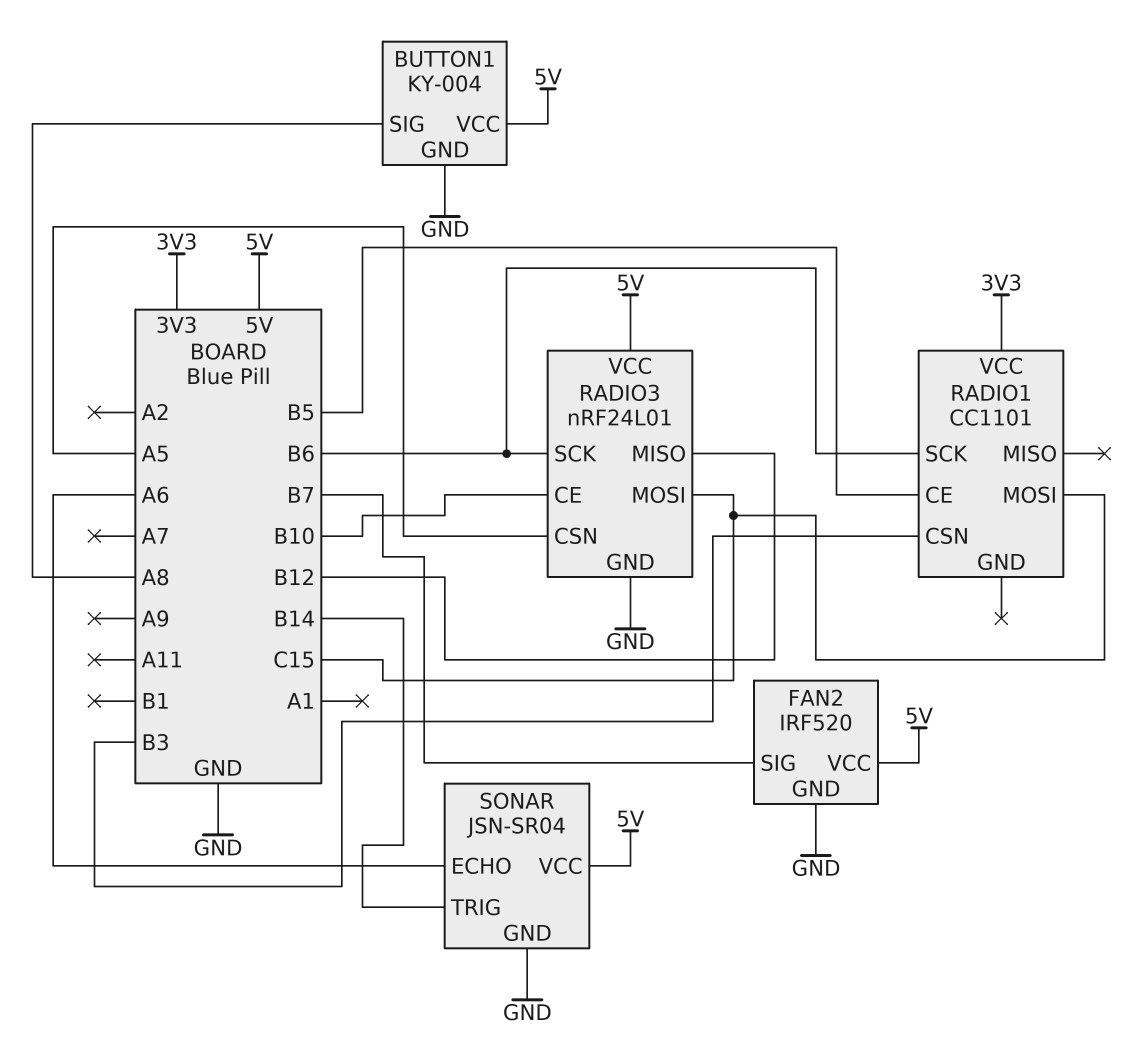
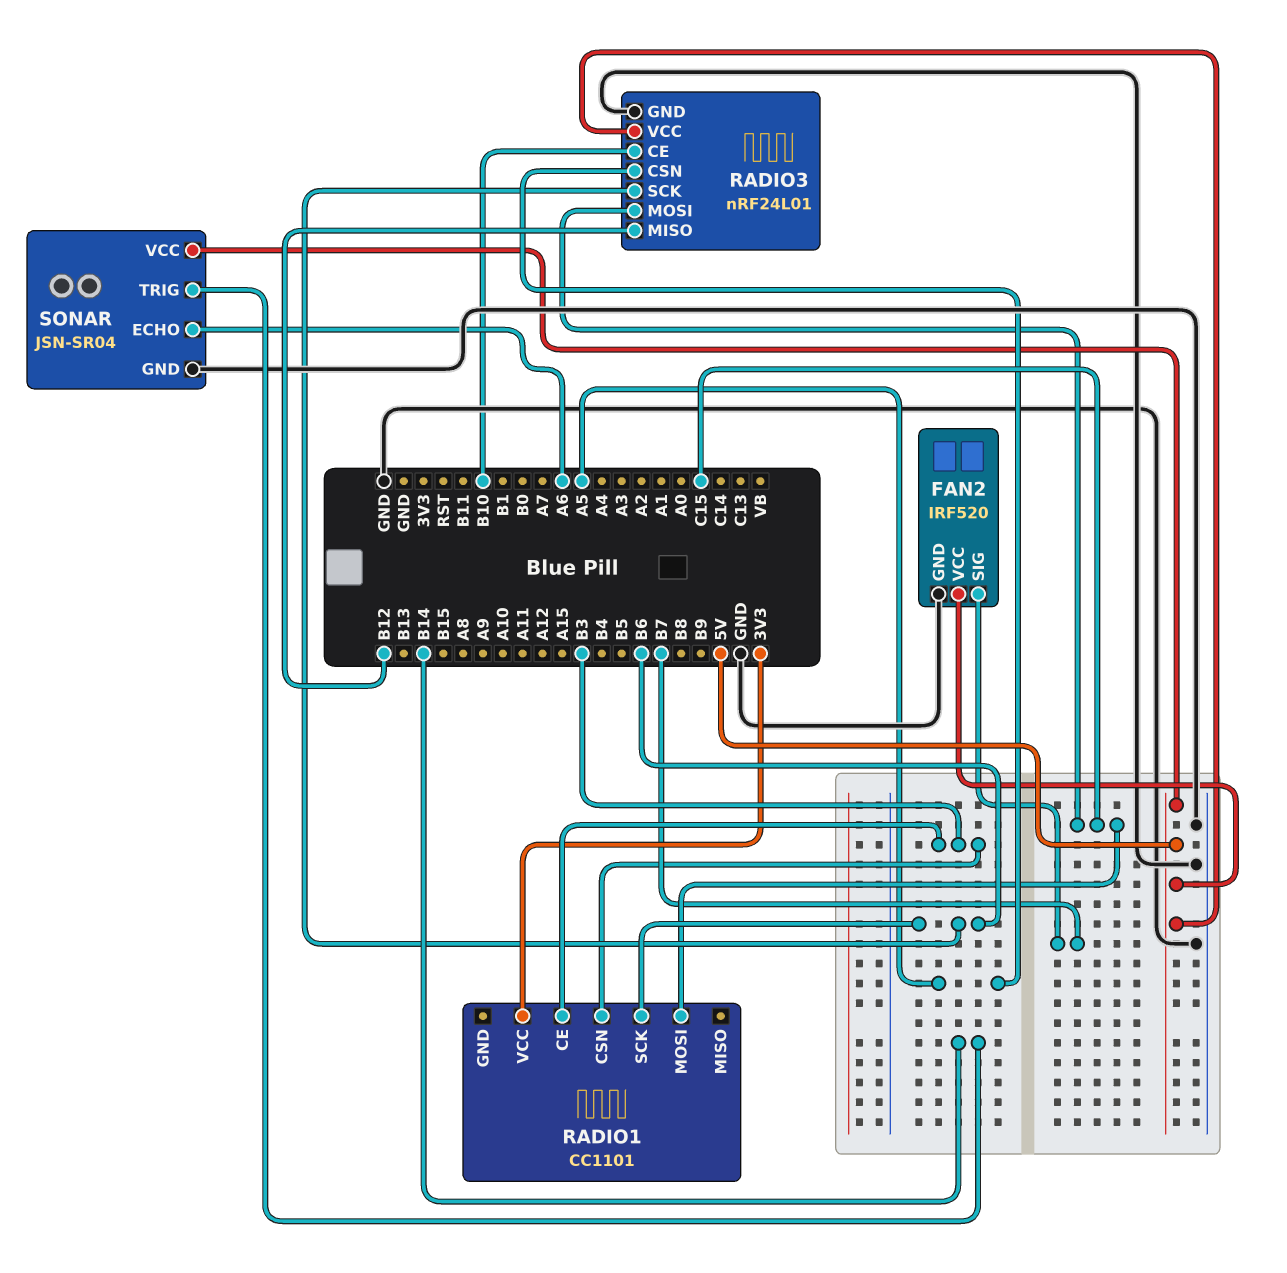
BUTTON1: KY-004 -> none
BUTTON1 pin GND: GND -> none
BUTTON1 pin SIG: A8 -> none
BUTTON1 pin VCC: 5V -> none
RADIO1 pin CE: B5 -> B3

